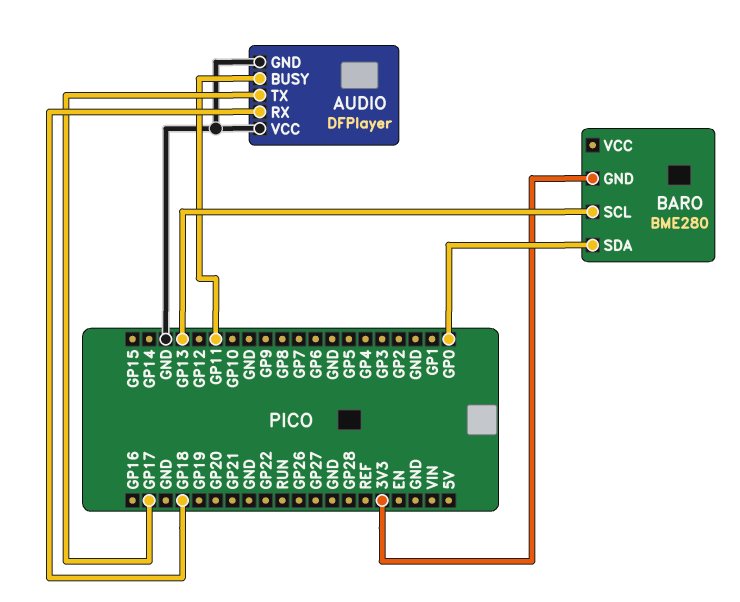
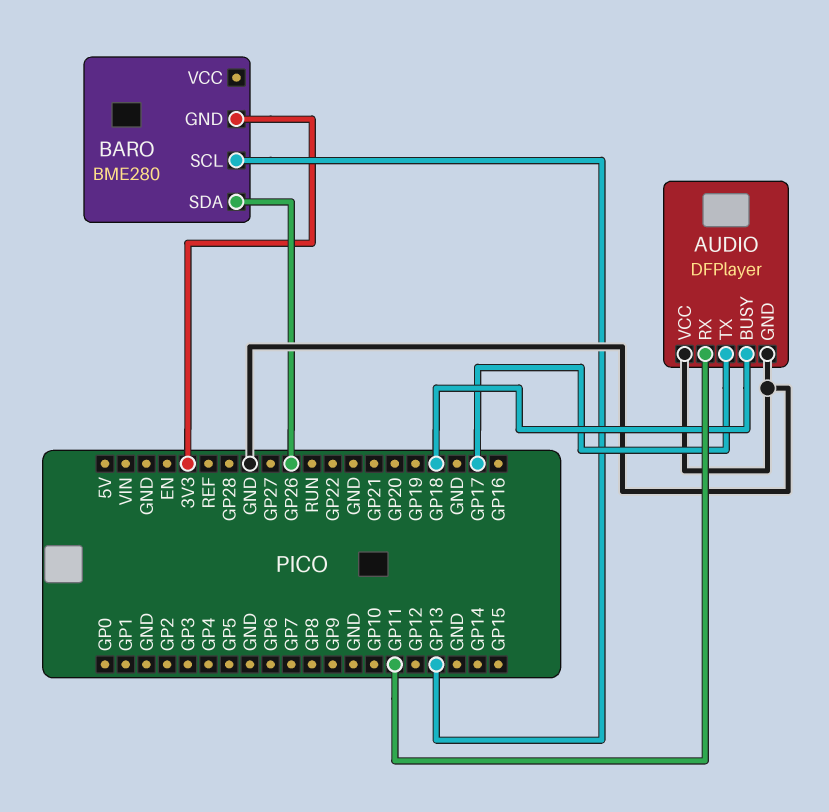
AUDIO pin BUSY: GP11 -> GP18
AUDIO pin RX: GP18 -> GP11
BARO pin SDA: GP0 -> GP26

